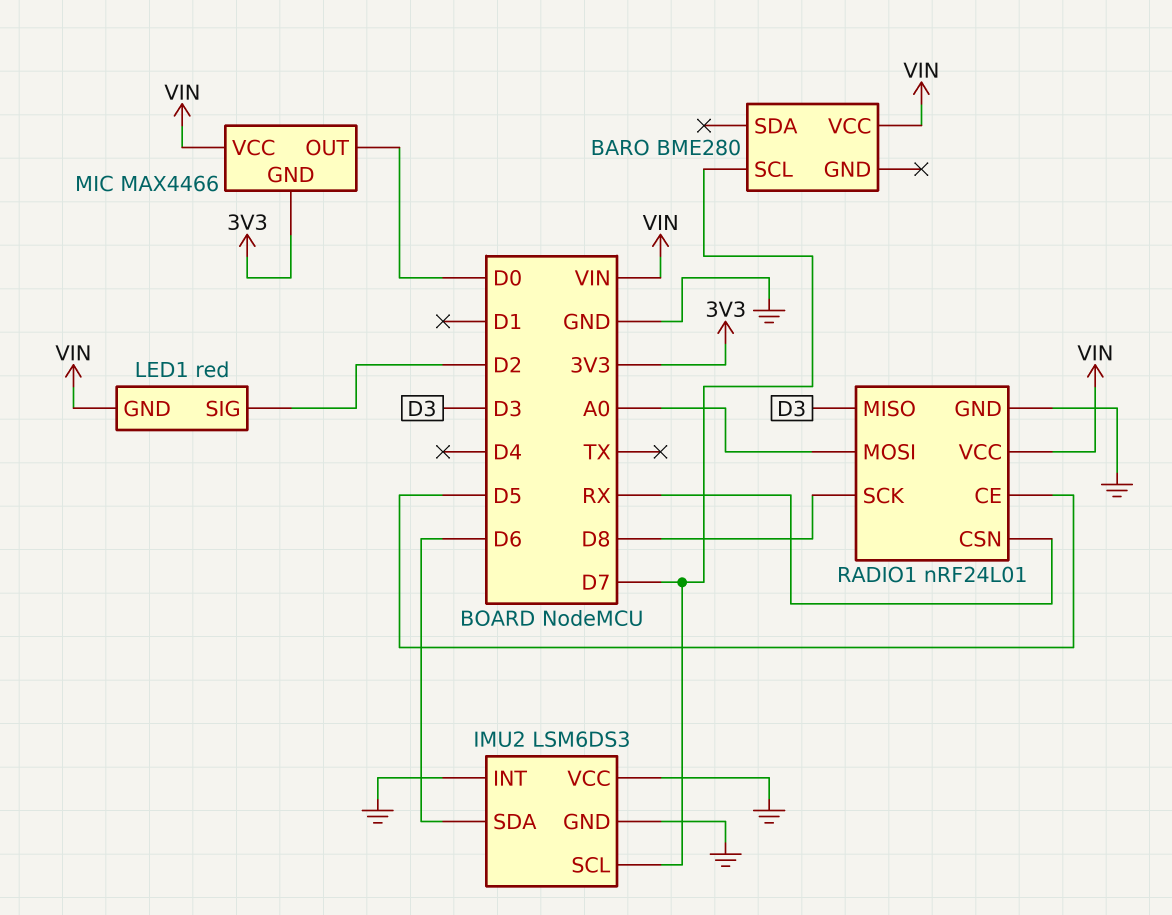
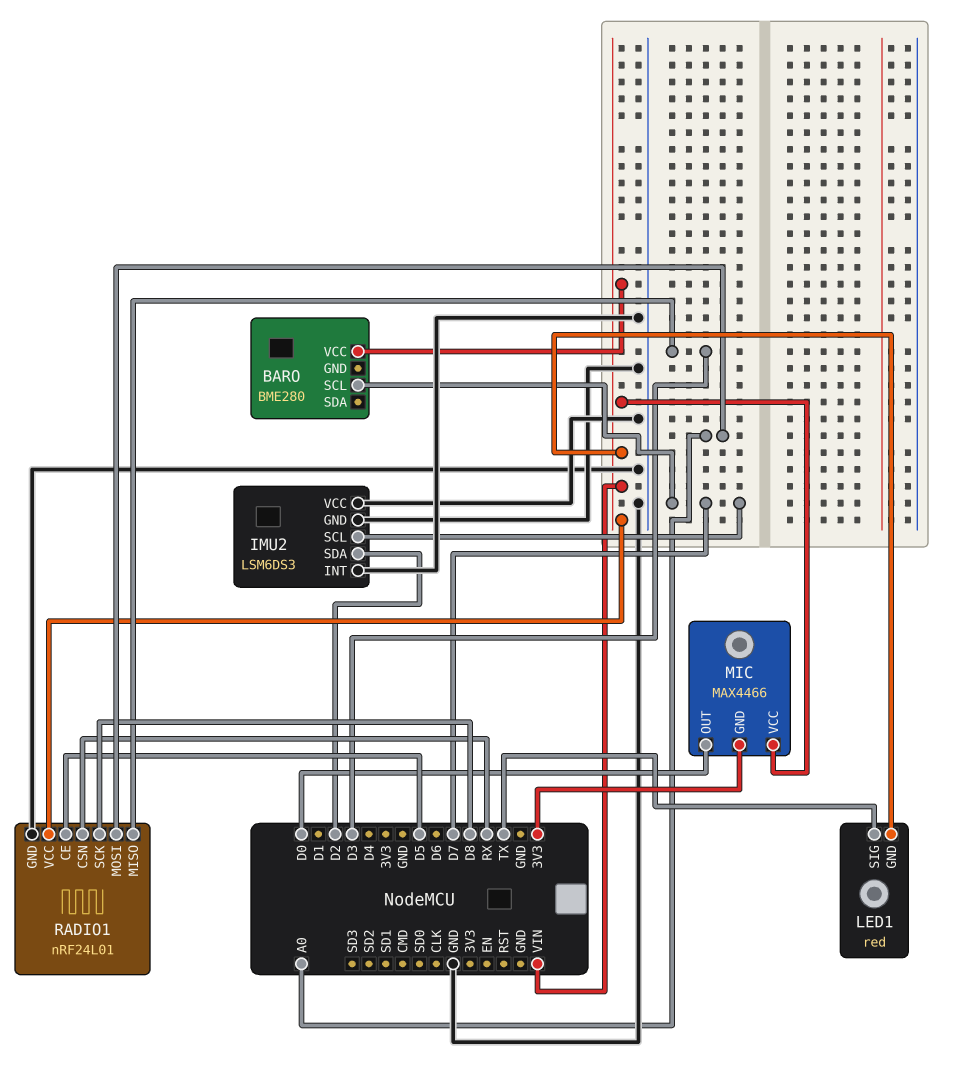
IMU2 pin SDA: D6 -> D2
LED1 pin SIG: D2 -> TX

